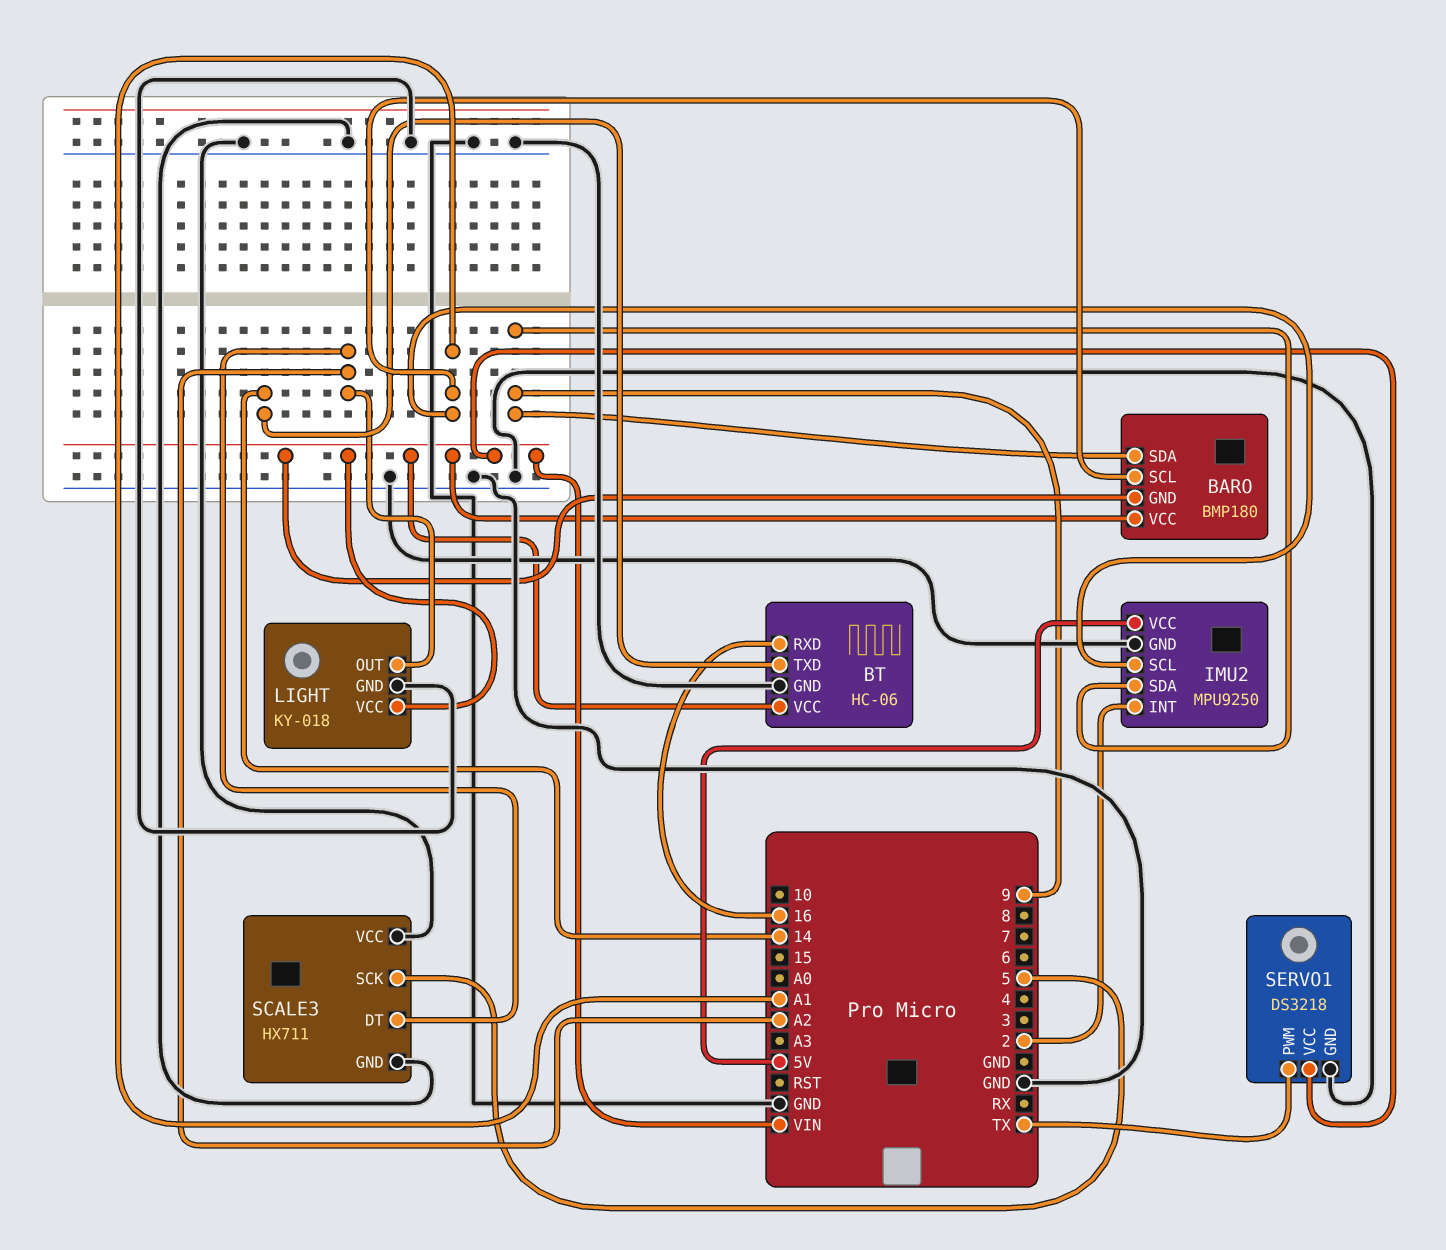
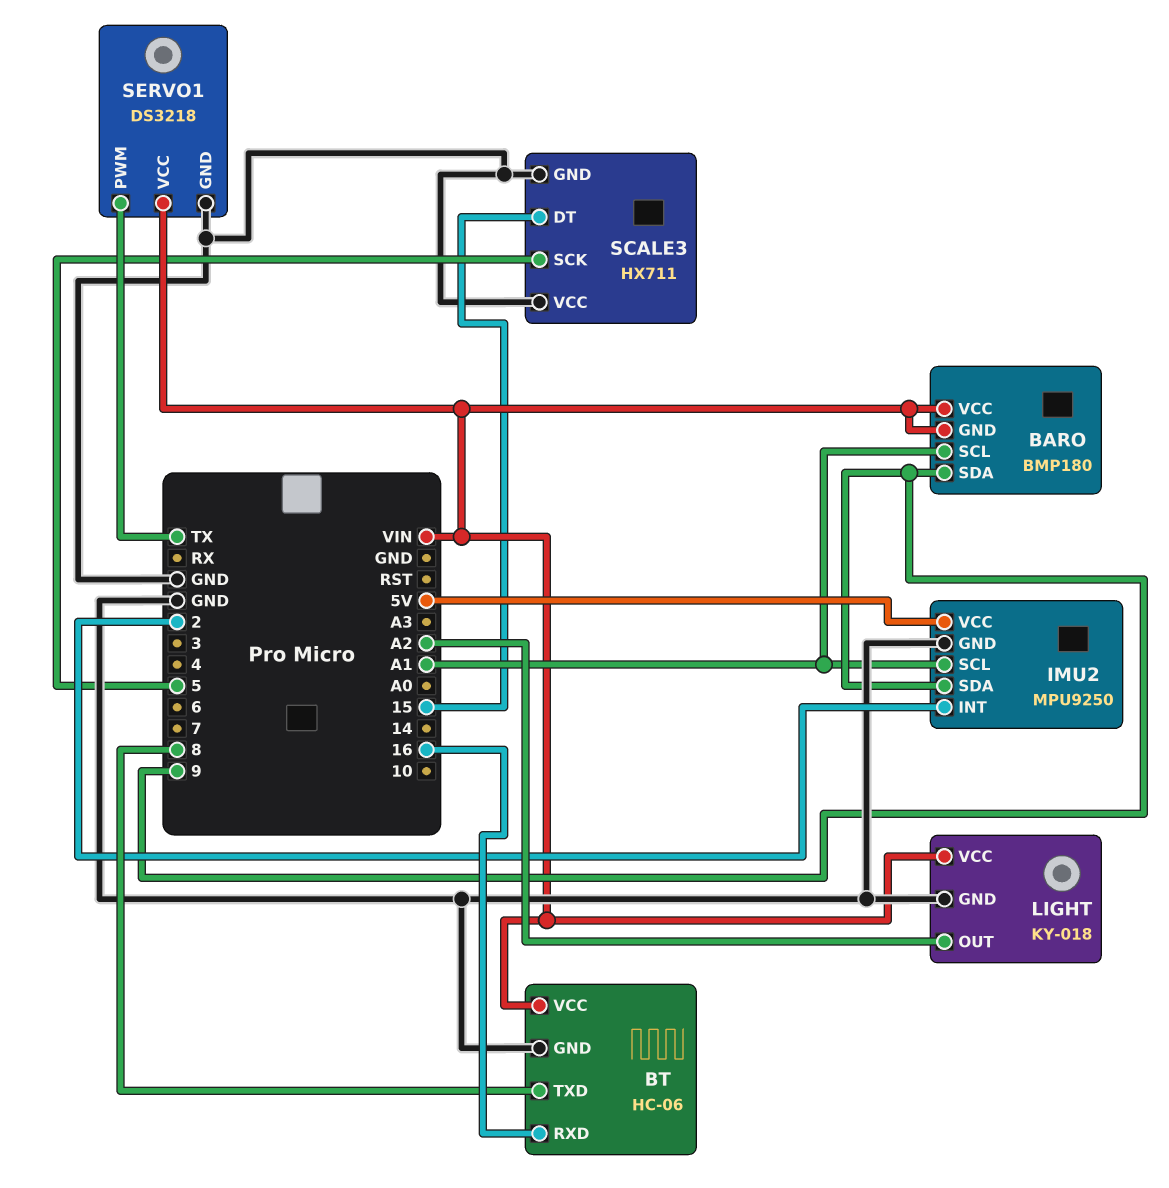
BT pin TXD: 14 -> 8
SCALE3 pin DT: A2 -> 15

